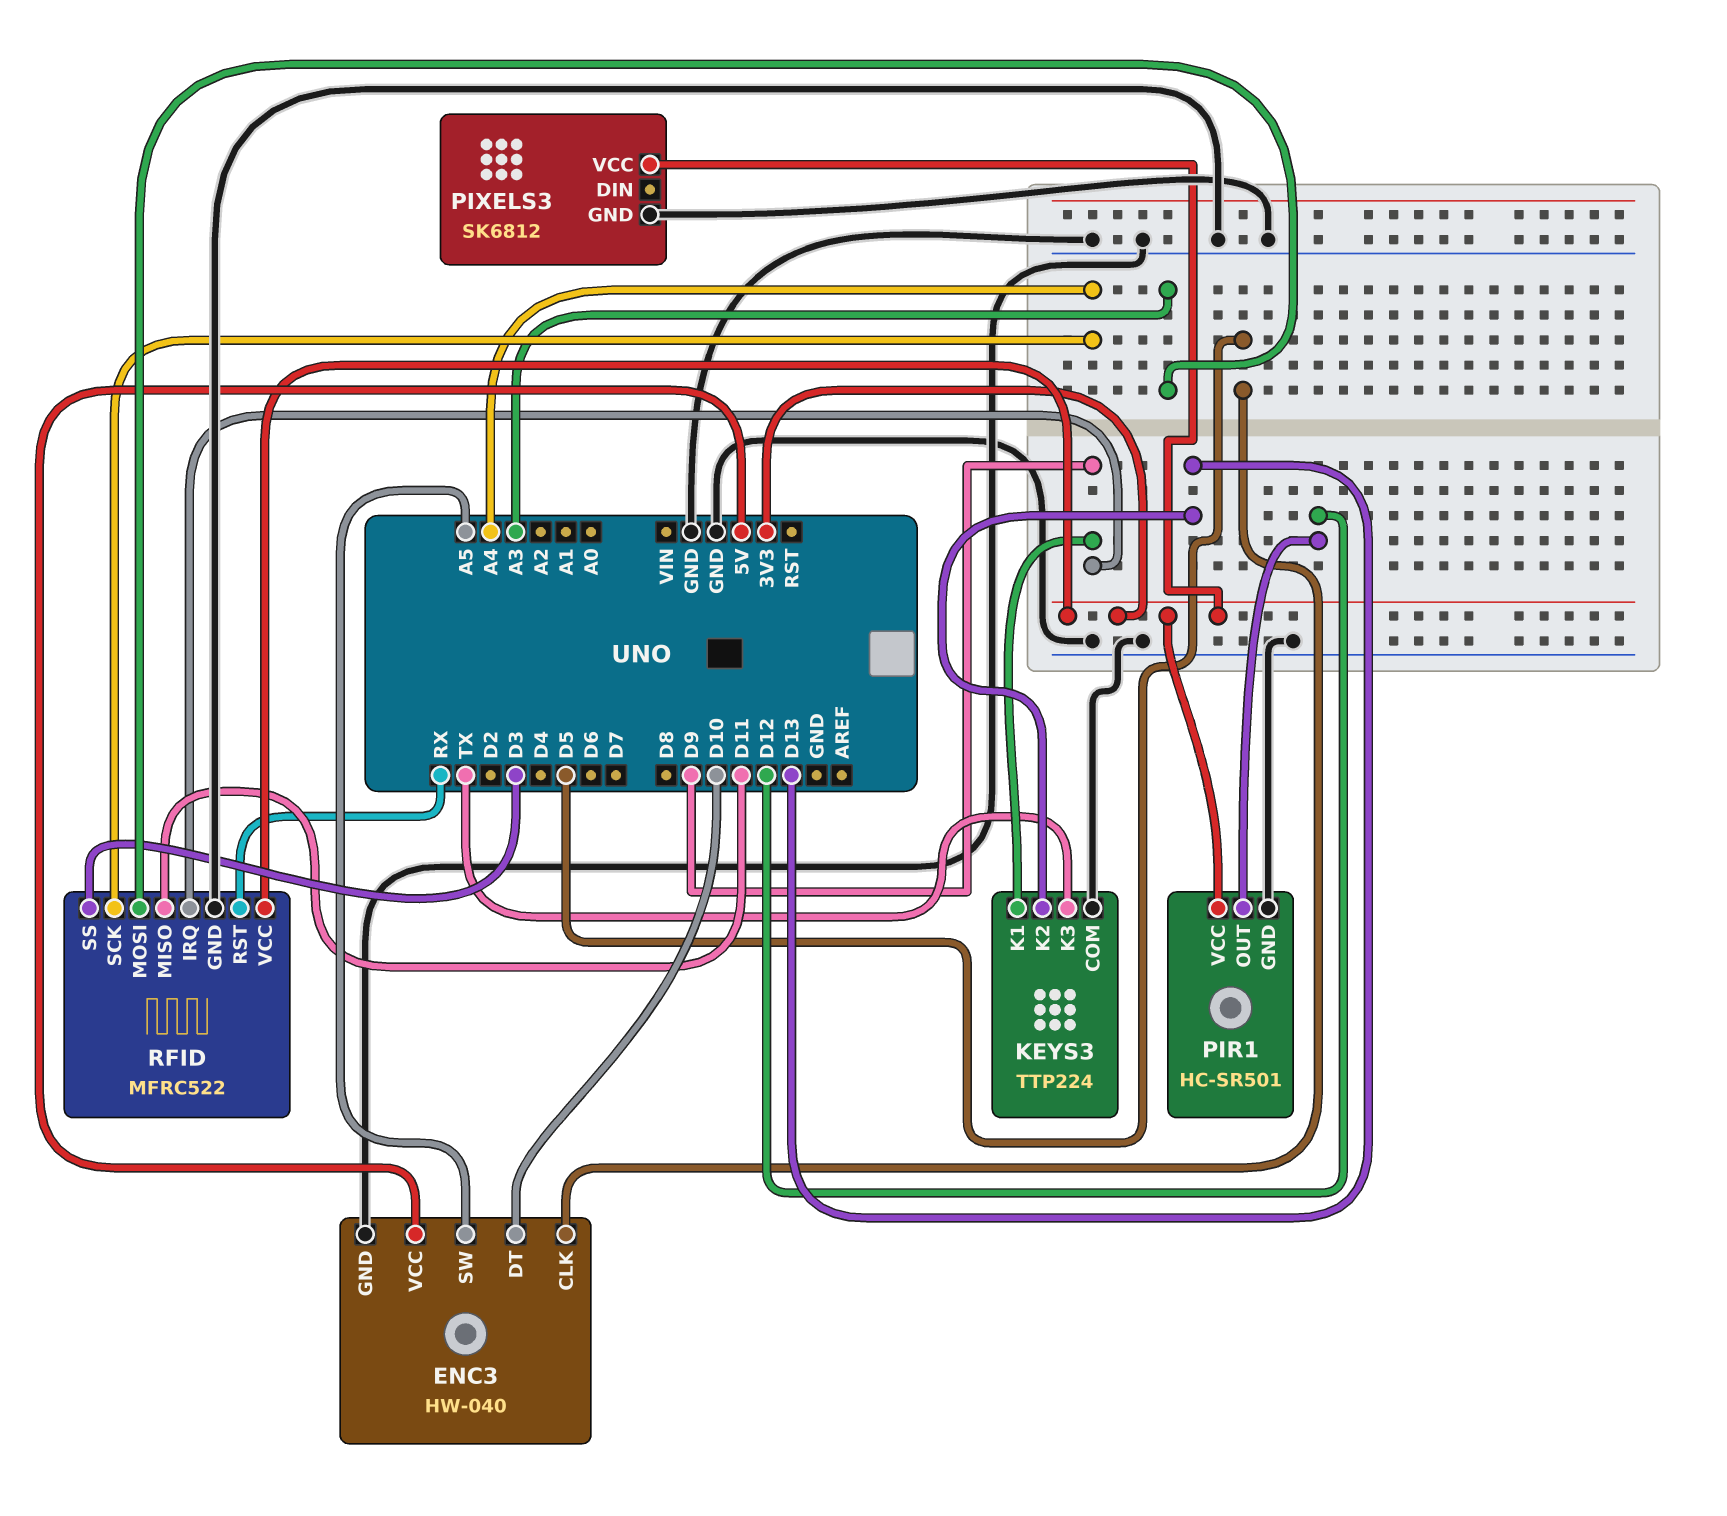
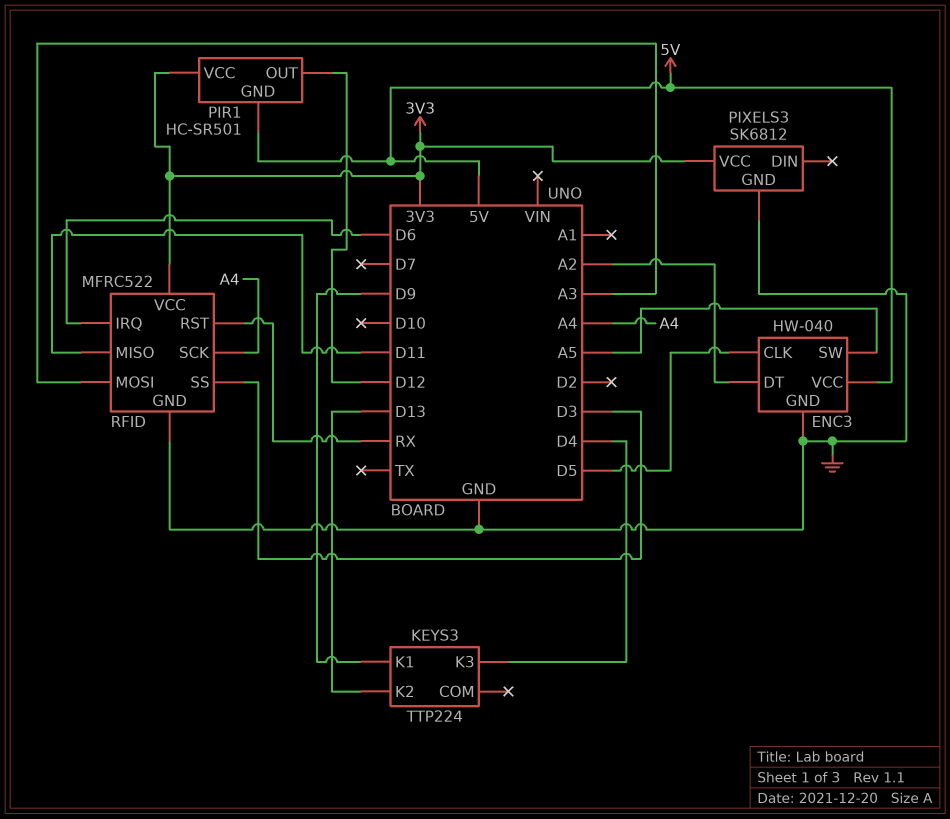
ENC3 pin DT: D10 -> A2
KEYS3 pin COM: GND -> none
KEYS3 pin K3: TX -> D4
PIR1 pin GND: GND -> 5V
RFID pin IRQ: D9 -> D6

